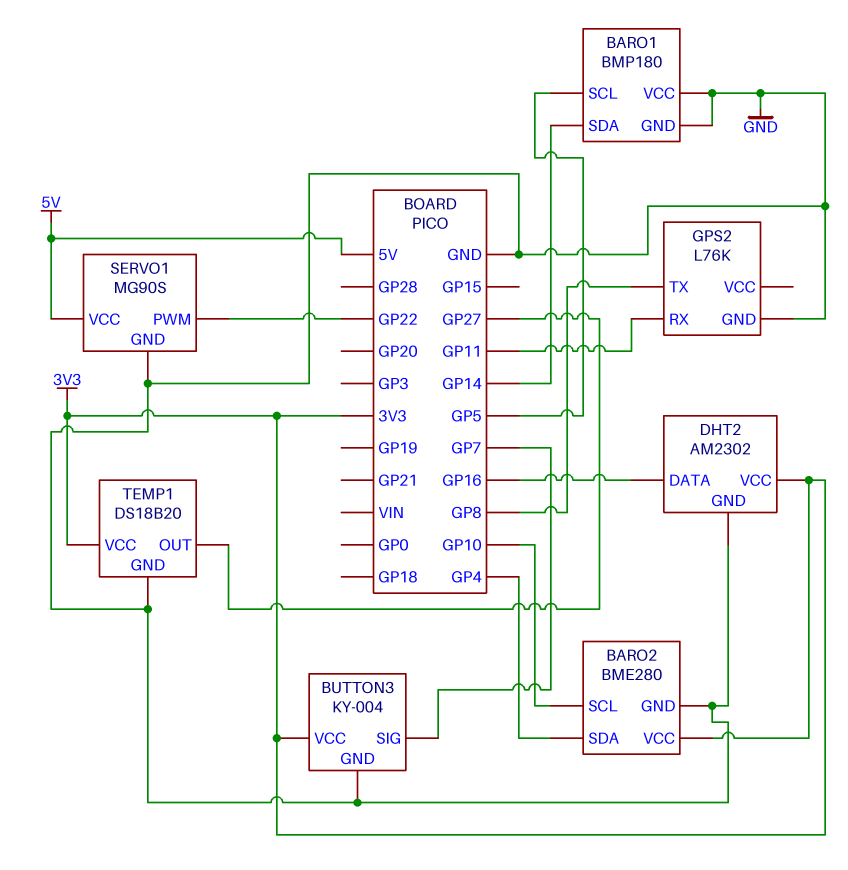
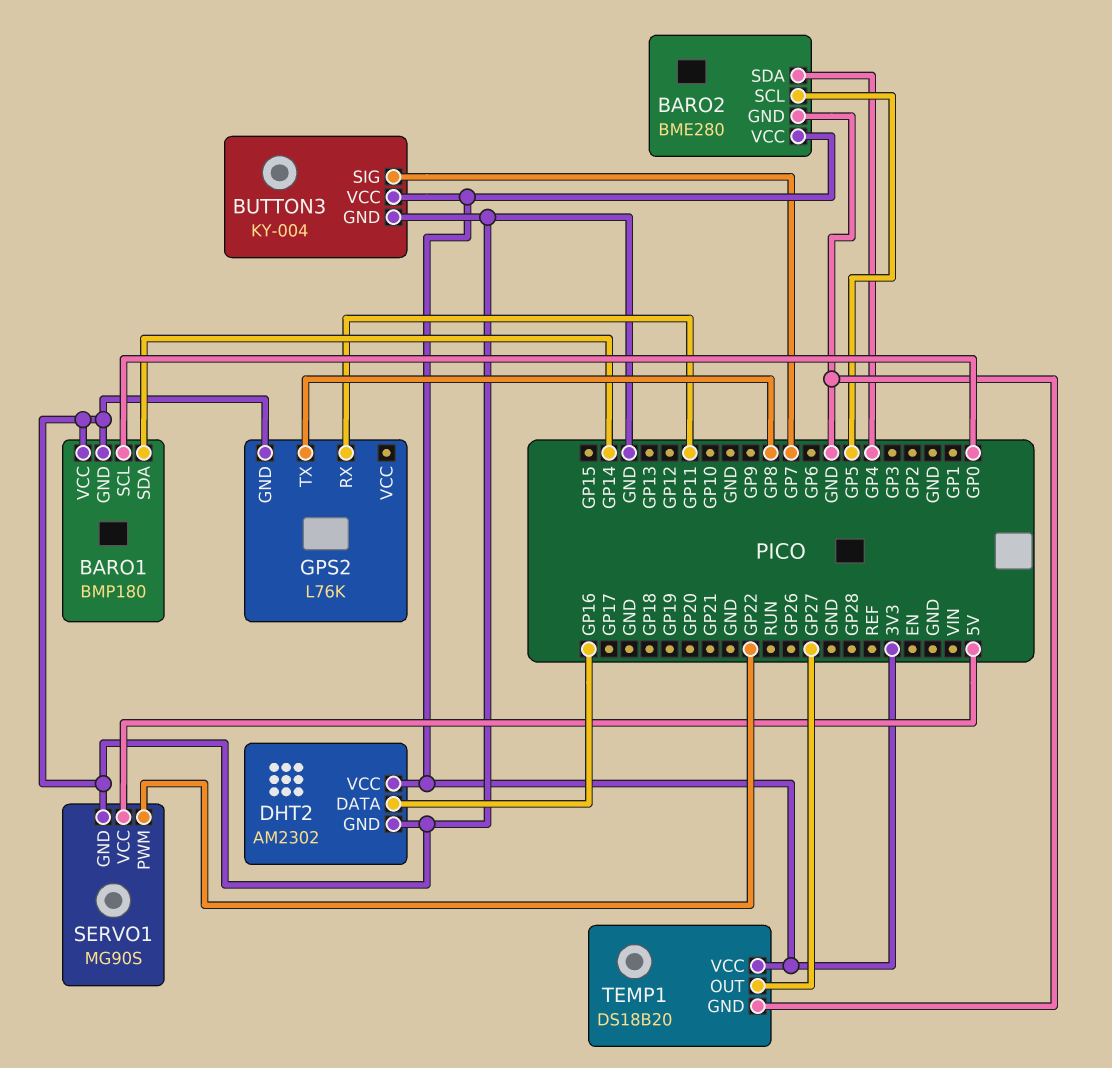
BARO1 pin SCL: GP5 -> GP0
BARO2 pin SCL: GP10 -> GP5

